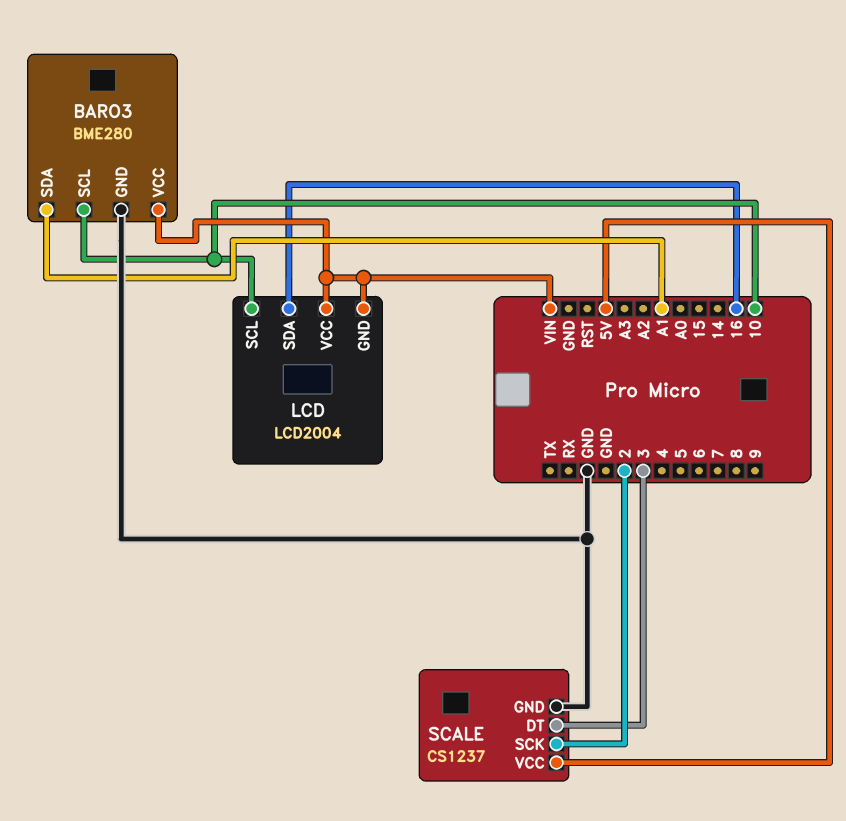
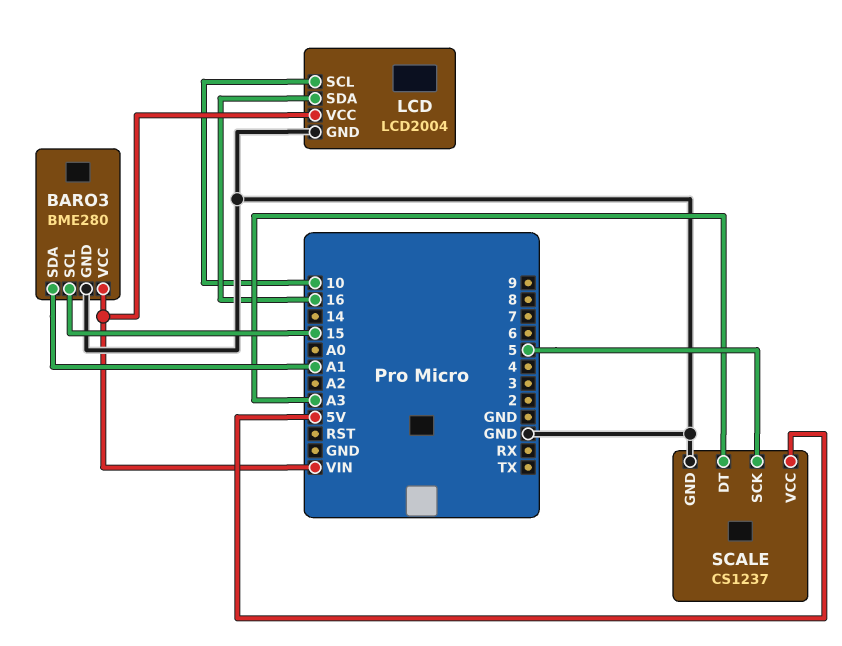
BARO3 pin SCL: 10 -> 15
LCD pin GND: VIN -> GND
SCALE pin DT: 3 -> A3
SCALE pin SCK: 2 -> 5

